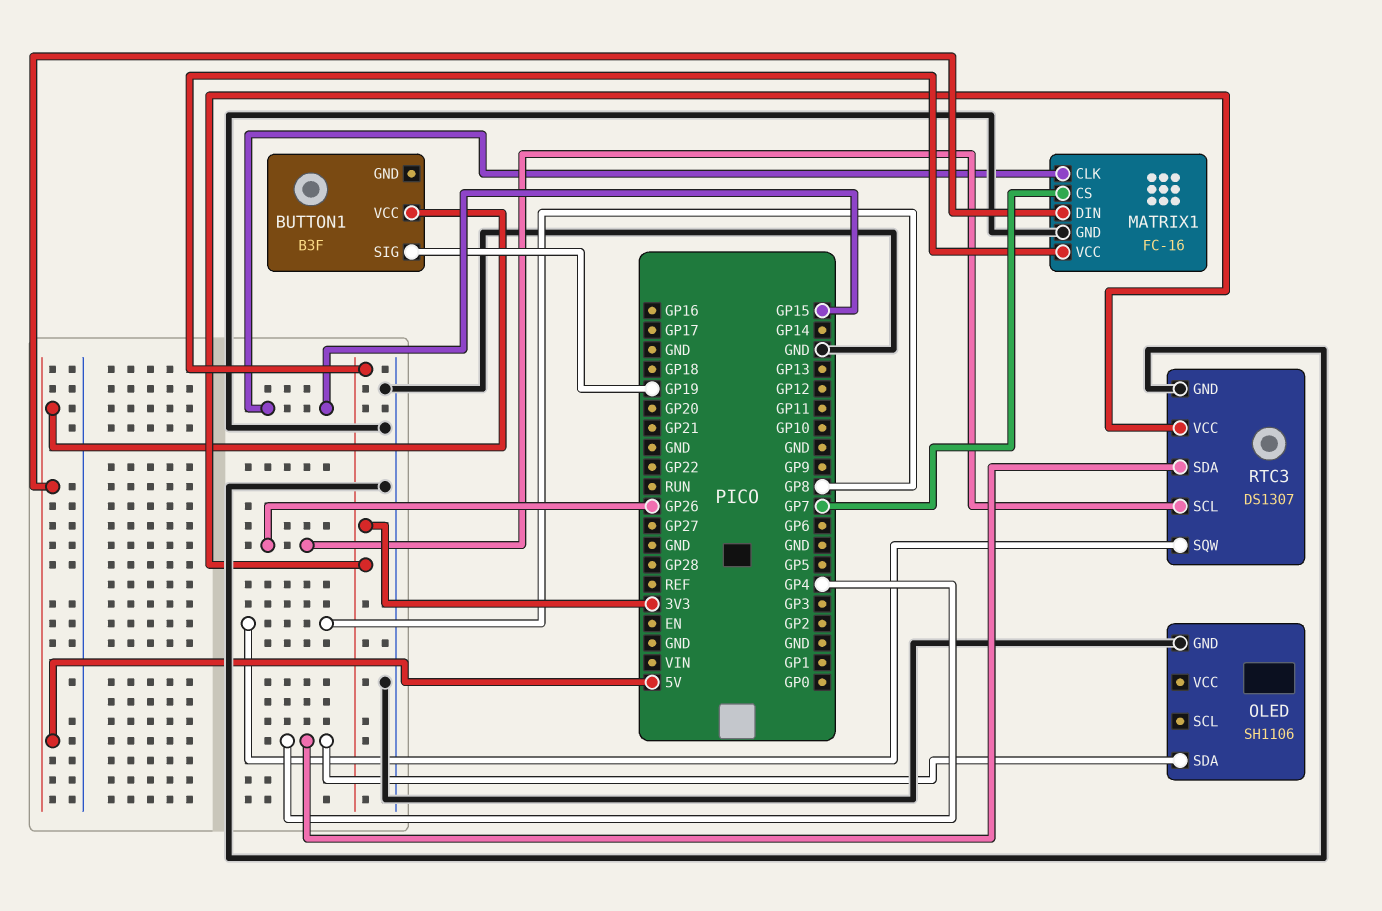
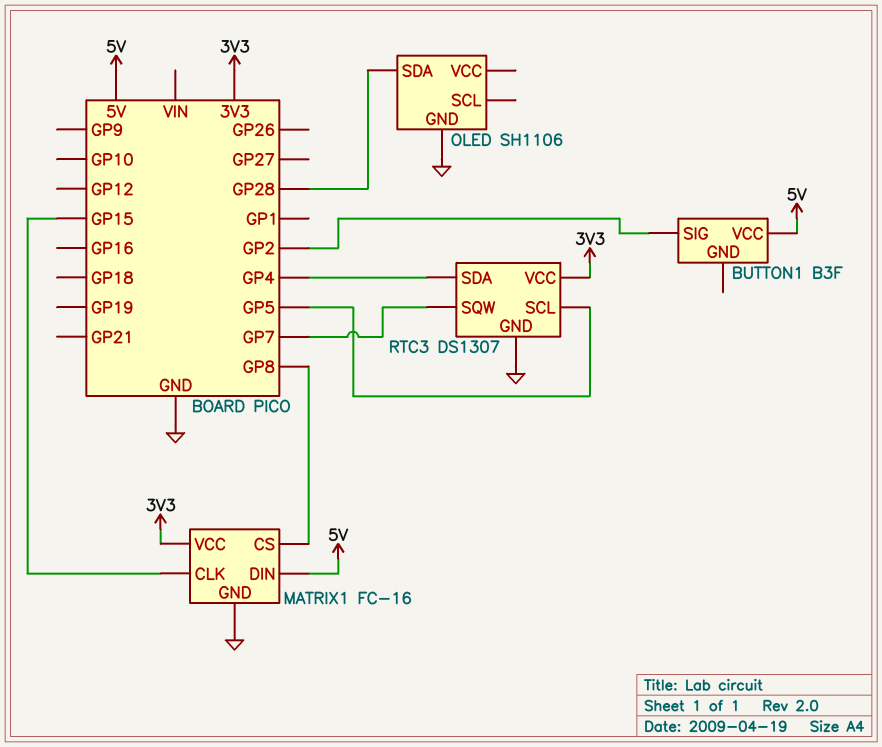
BUTTON1 pin SIG: GP19 -> GP2
MATRIX1 pin CS: GP7 -> GP8
OLED pin SDA: GP4 -> GP28
RTC3 pin SCL: GP26 -> GP5
RTC3 pin SQW: GP8 -> GP7

